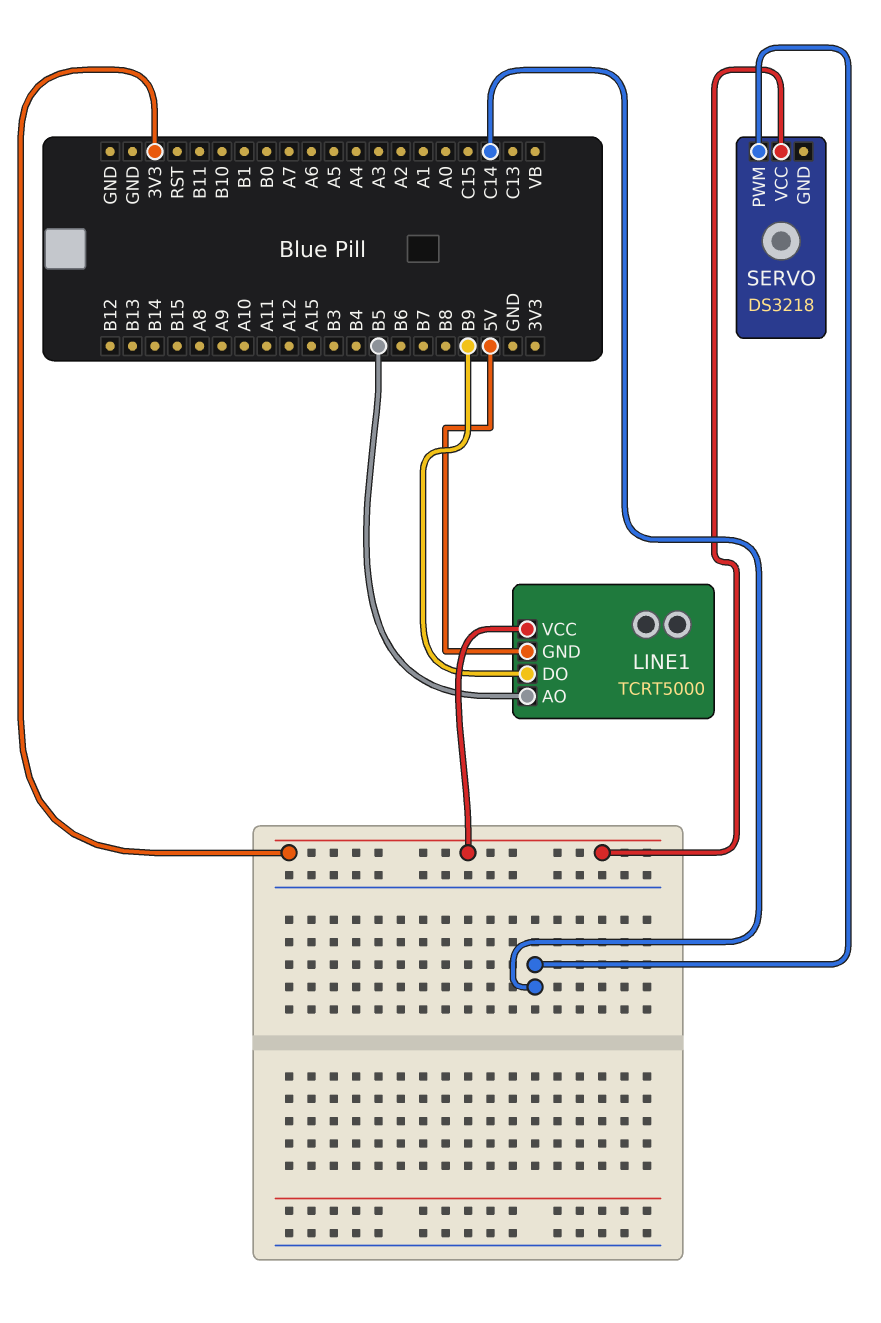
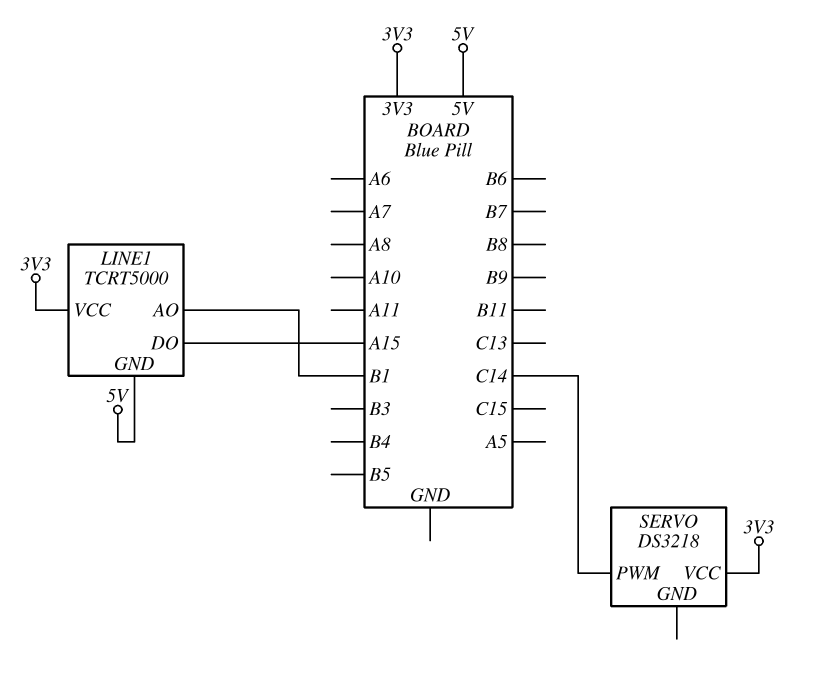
LINE1 pin AO: B5 -> B1
LINE1 pin DO: B9 -> A15

